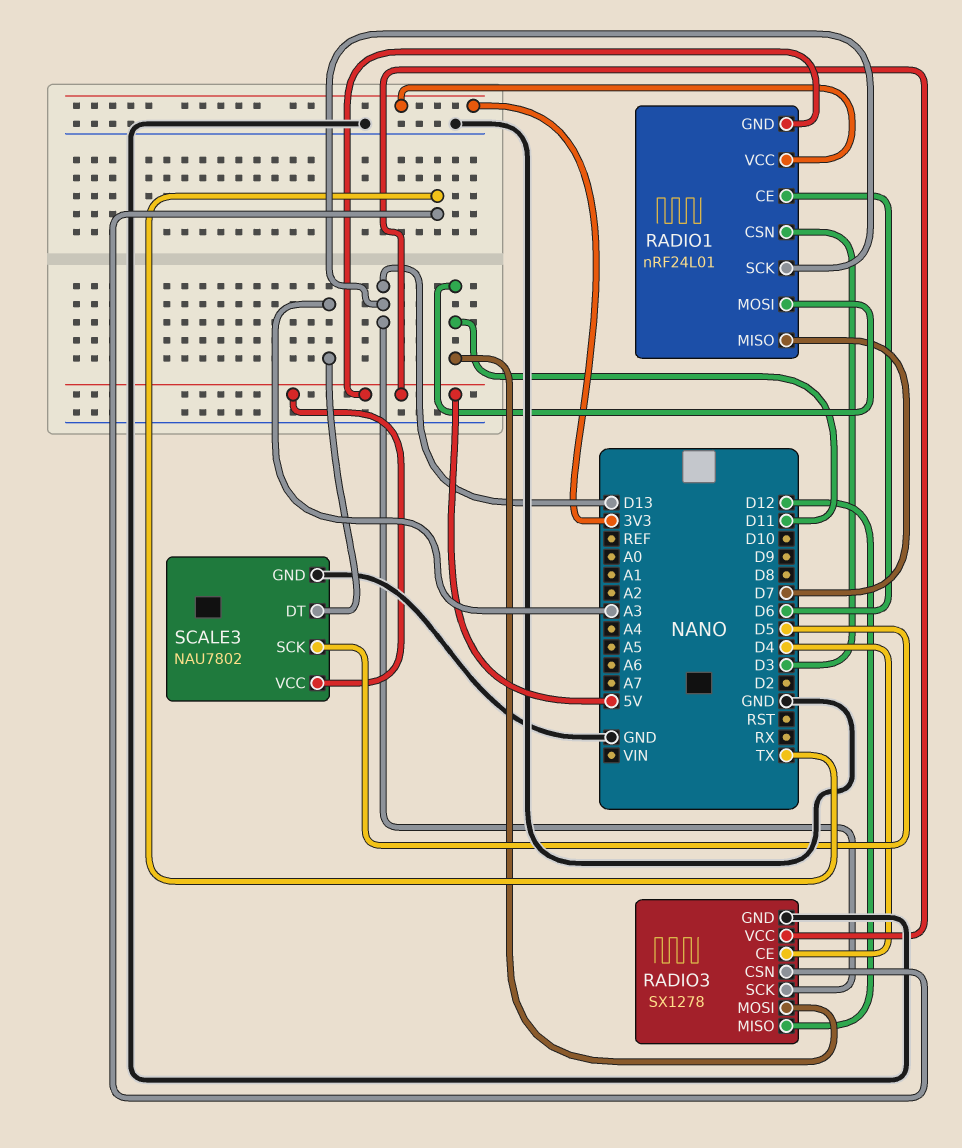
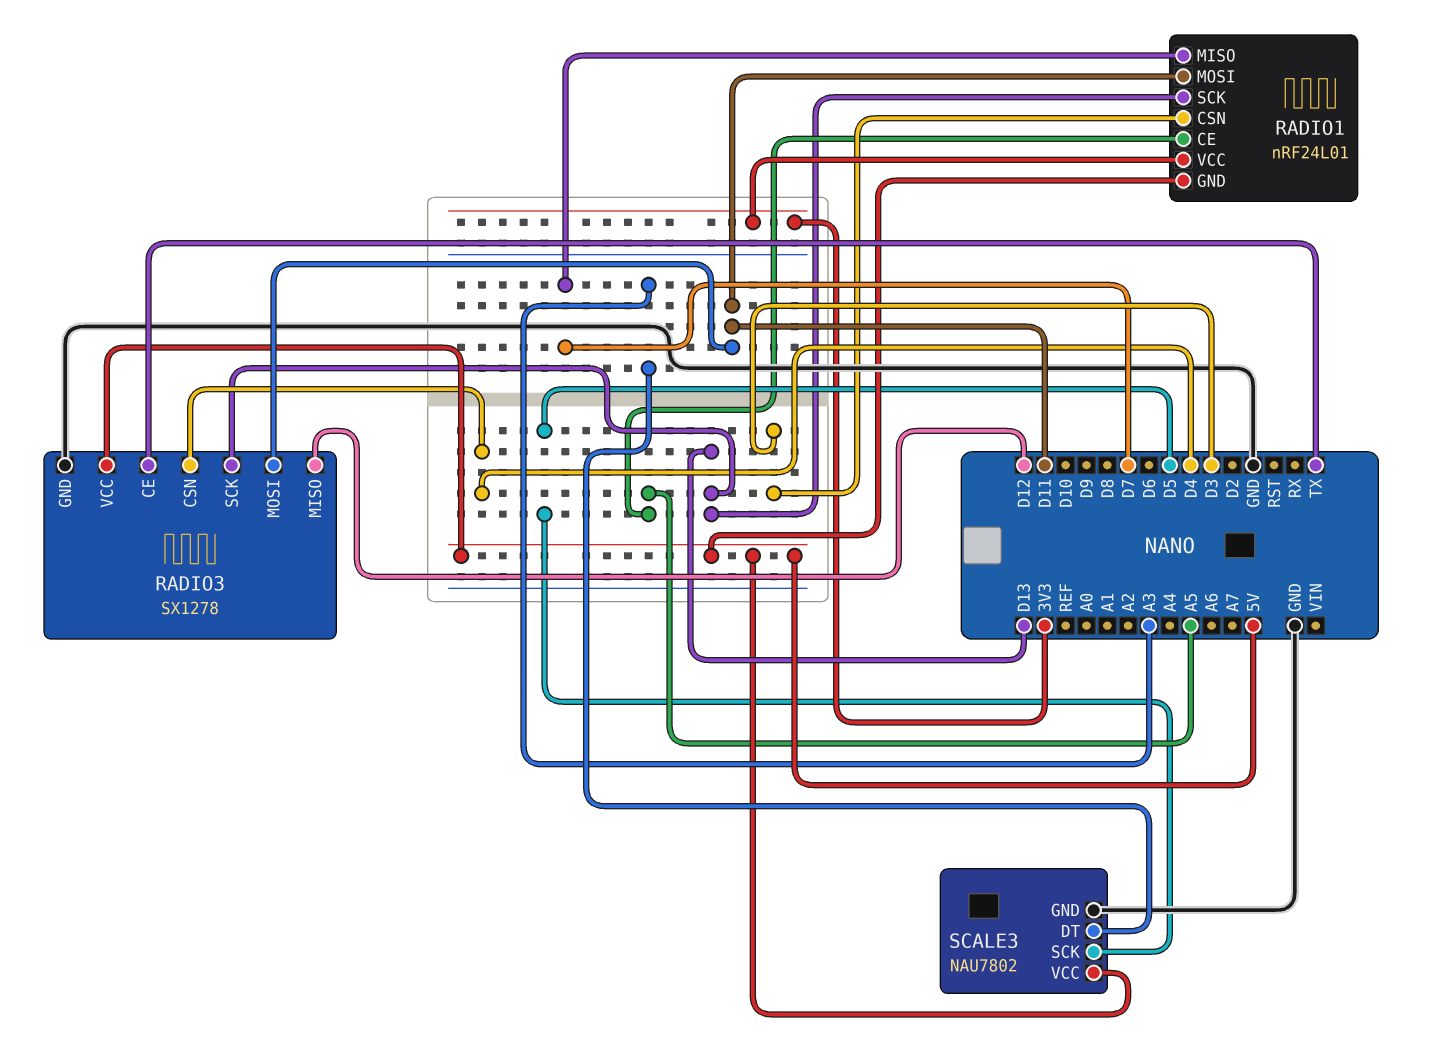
RADIO1 pin CE: D6 -> A5
RADIO3 pin CE: D4 -> TX
RADIO3 pin CSN: TX -> D4

